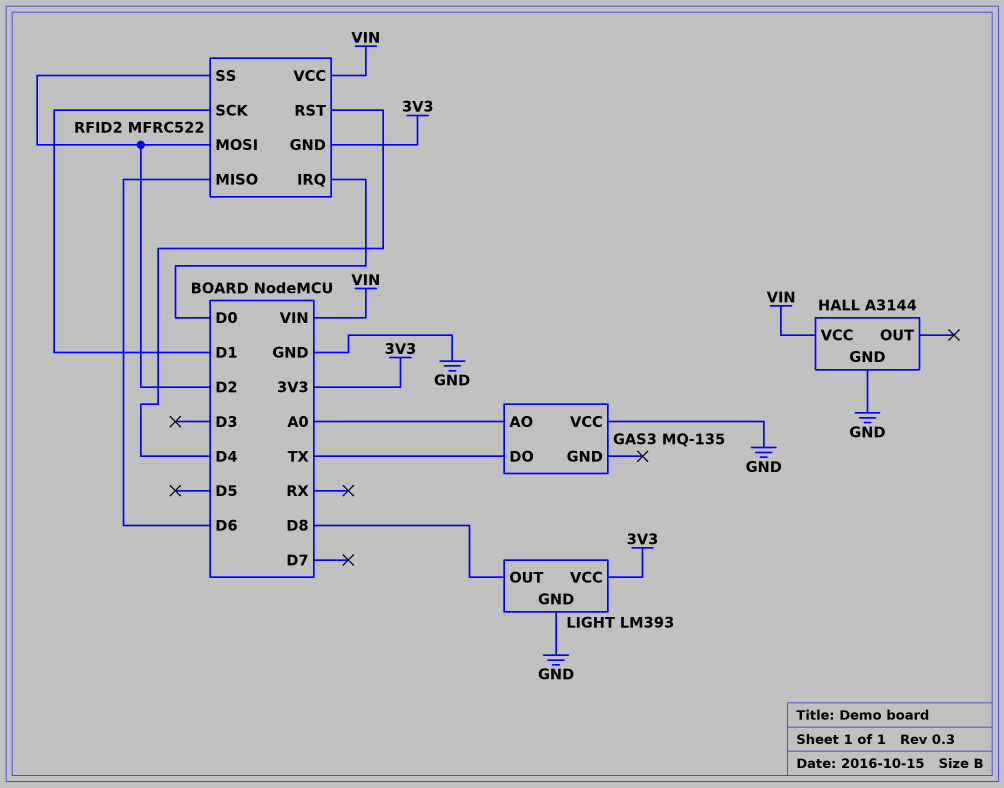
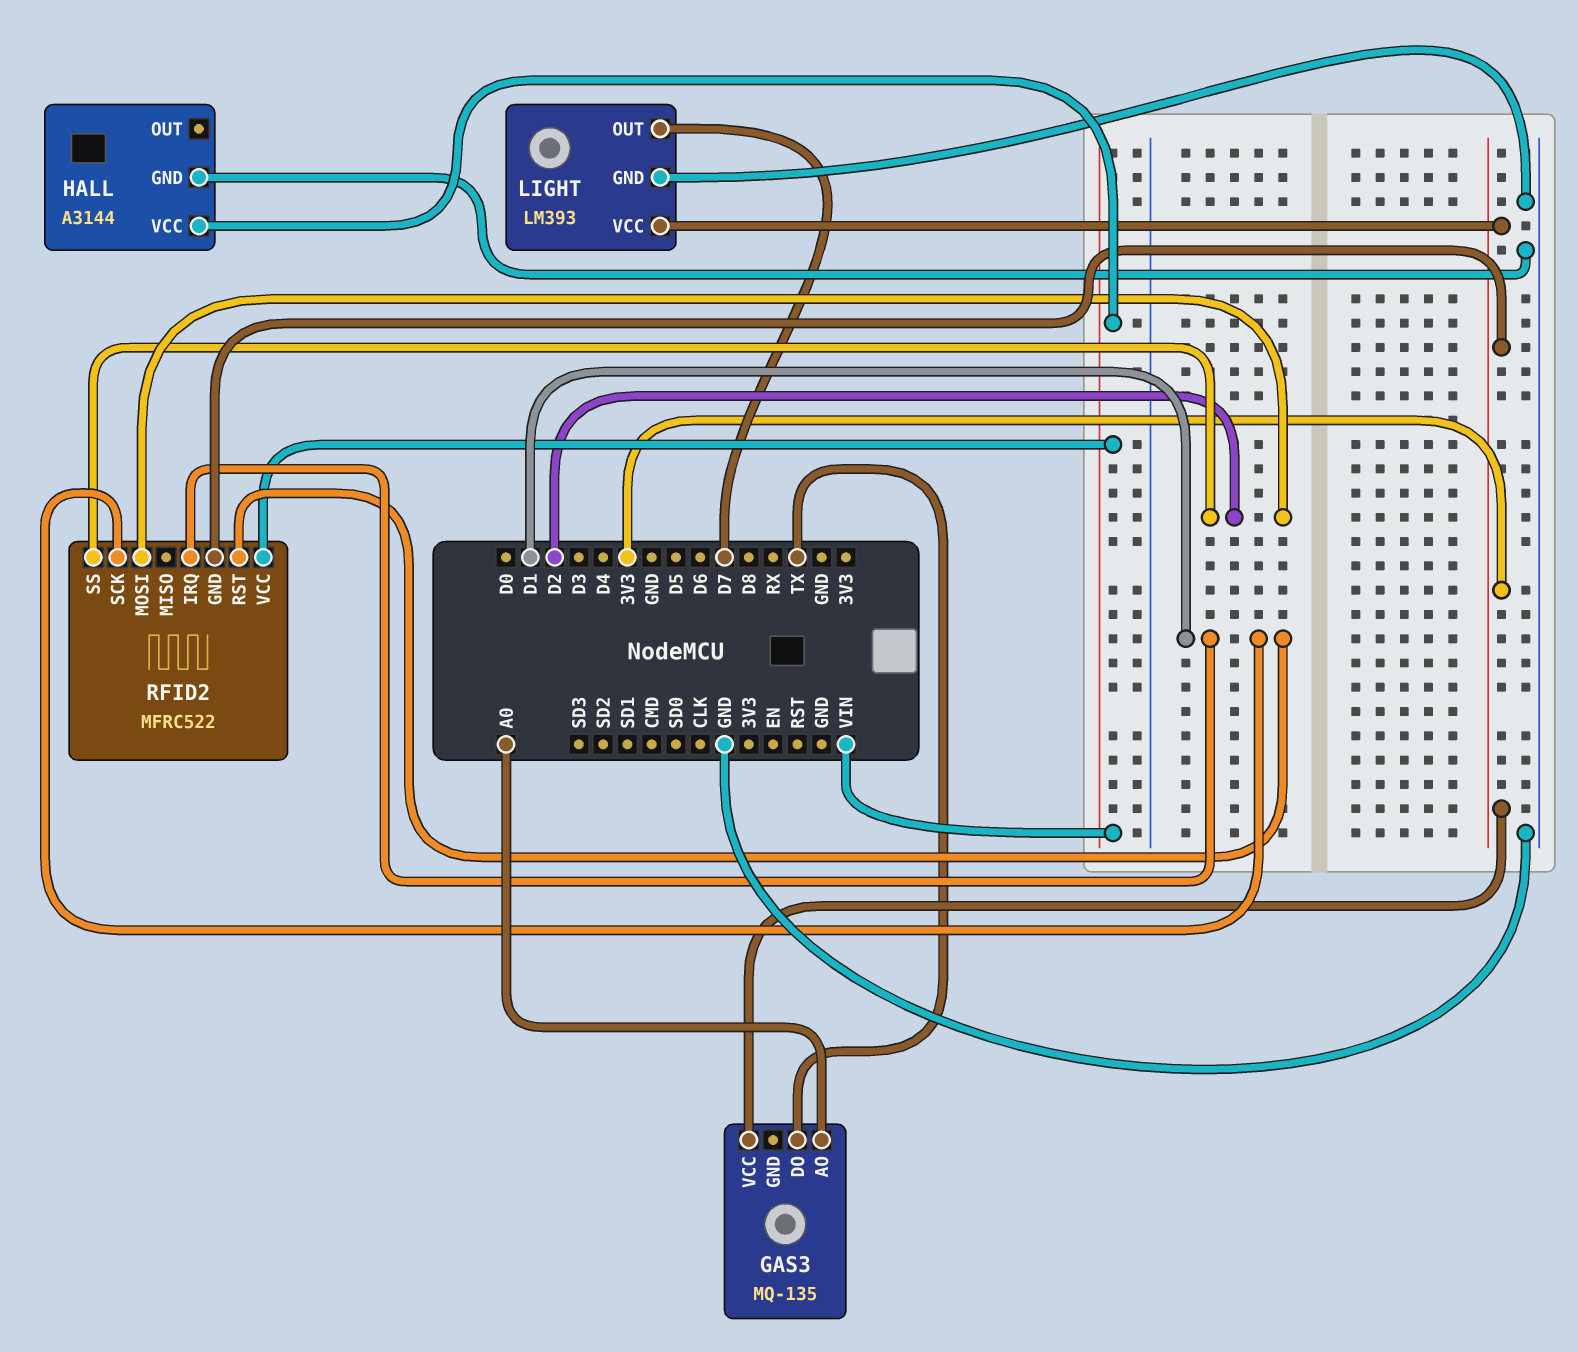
GAS3 pin VCC: GND -> 3V3
LIGHT pin OUT: D8 -> D7
RFID2 pin IRQ: D0 -> D1
RFID2 pin MISO: D6 -> none
RFID2 pin RST: D4 -> D1

